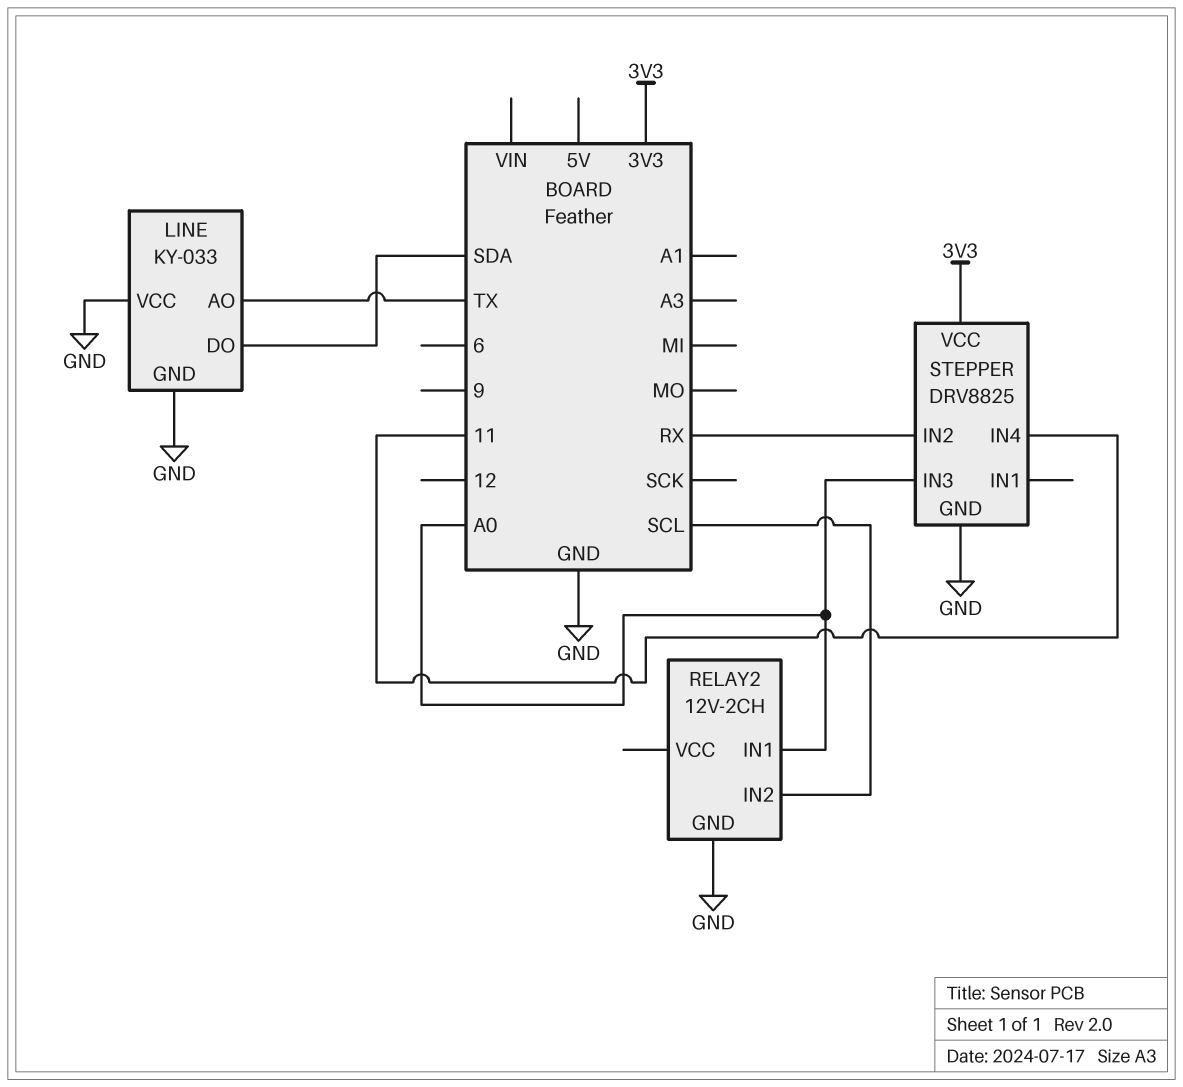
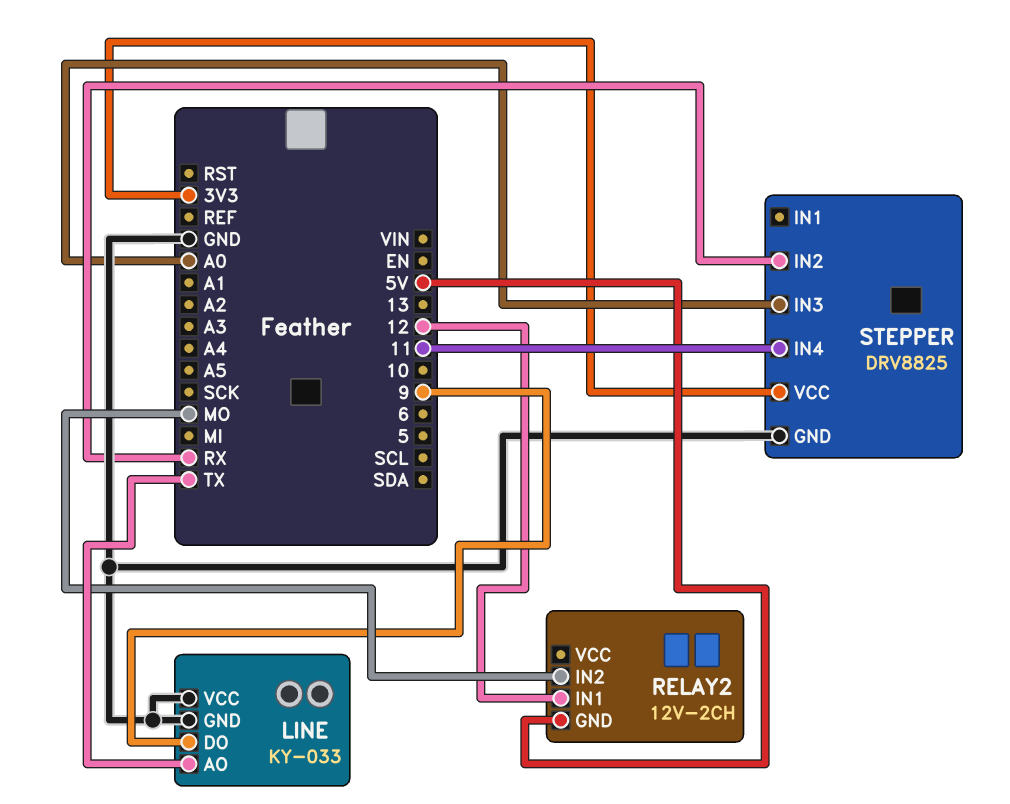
LINE pin DO: SDA -> 9
RELAY2 pin GND: GND -> 5V
RELAY2 pin IN1: A0 -> 12
RELAY2 pin IN2: SCL -> MO

